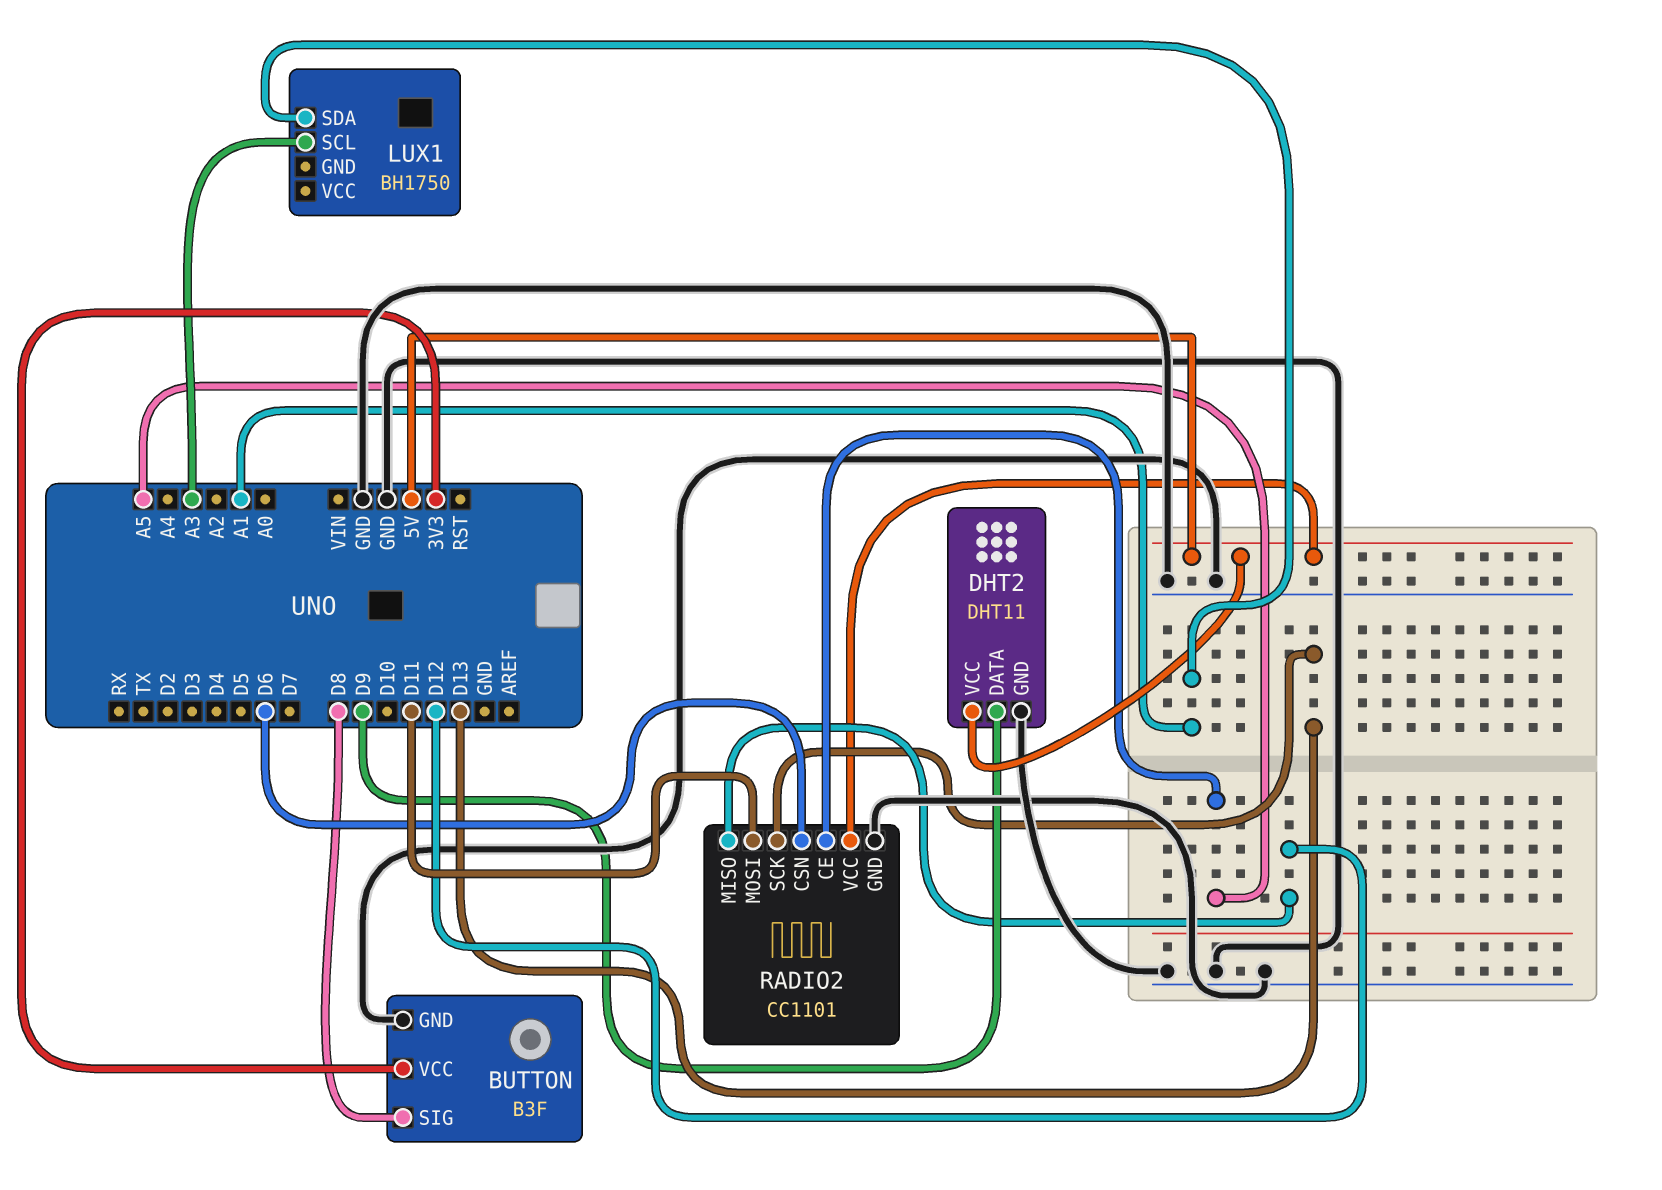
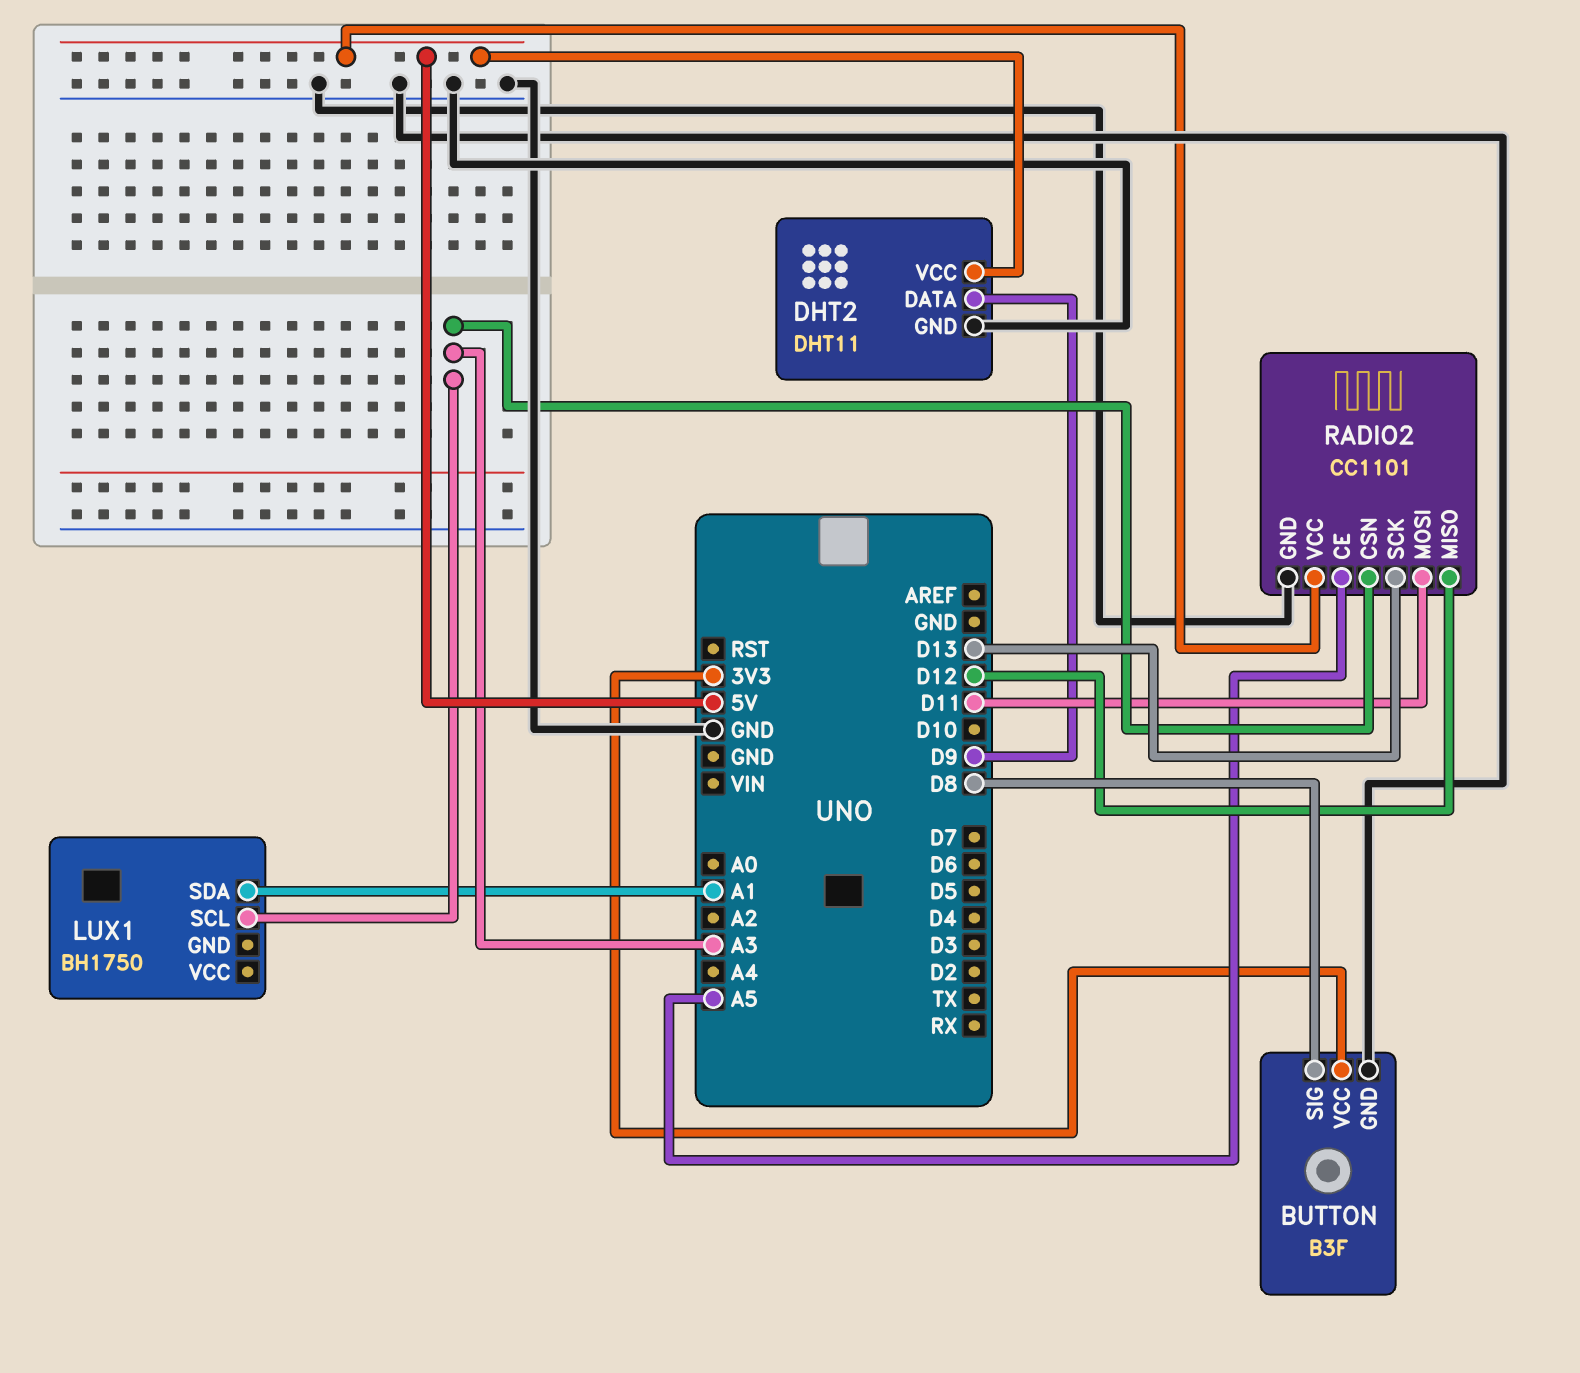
RADIO2 pin CSN: D6 -> A3

